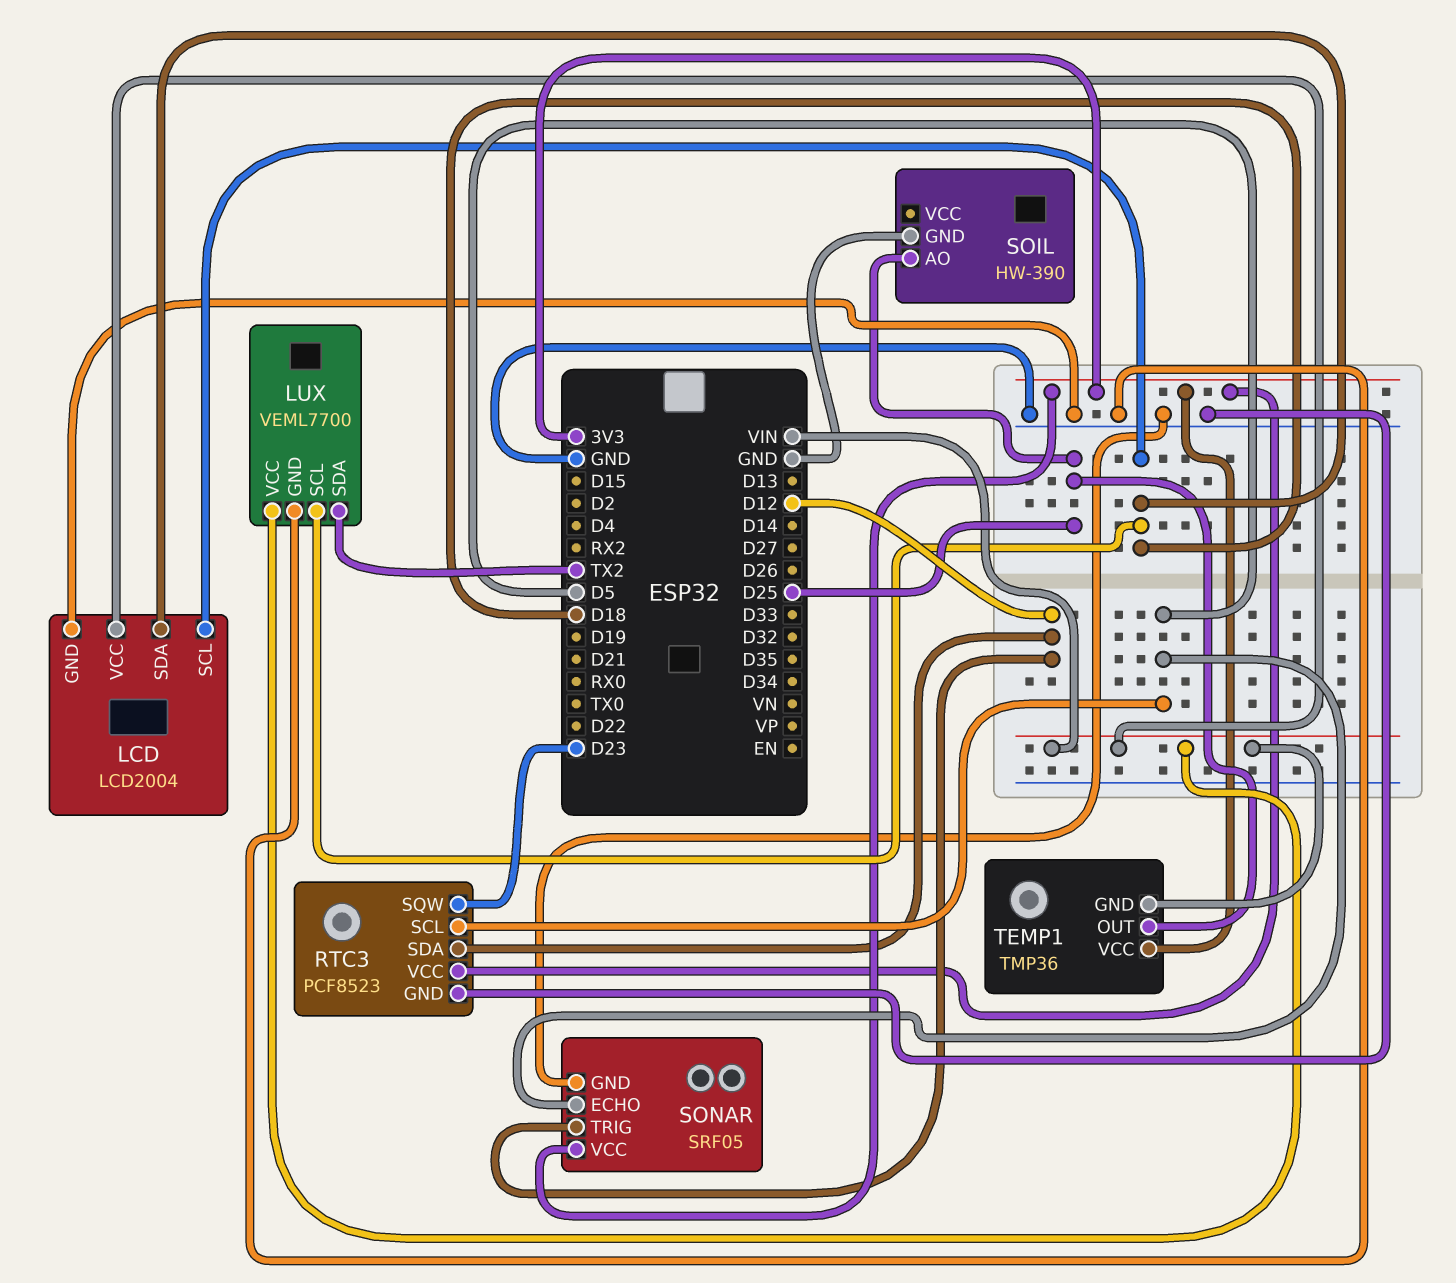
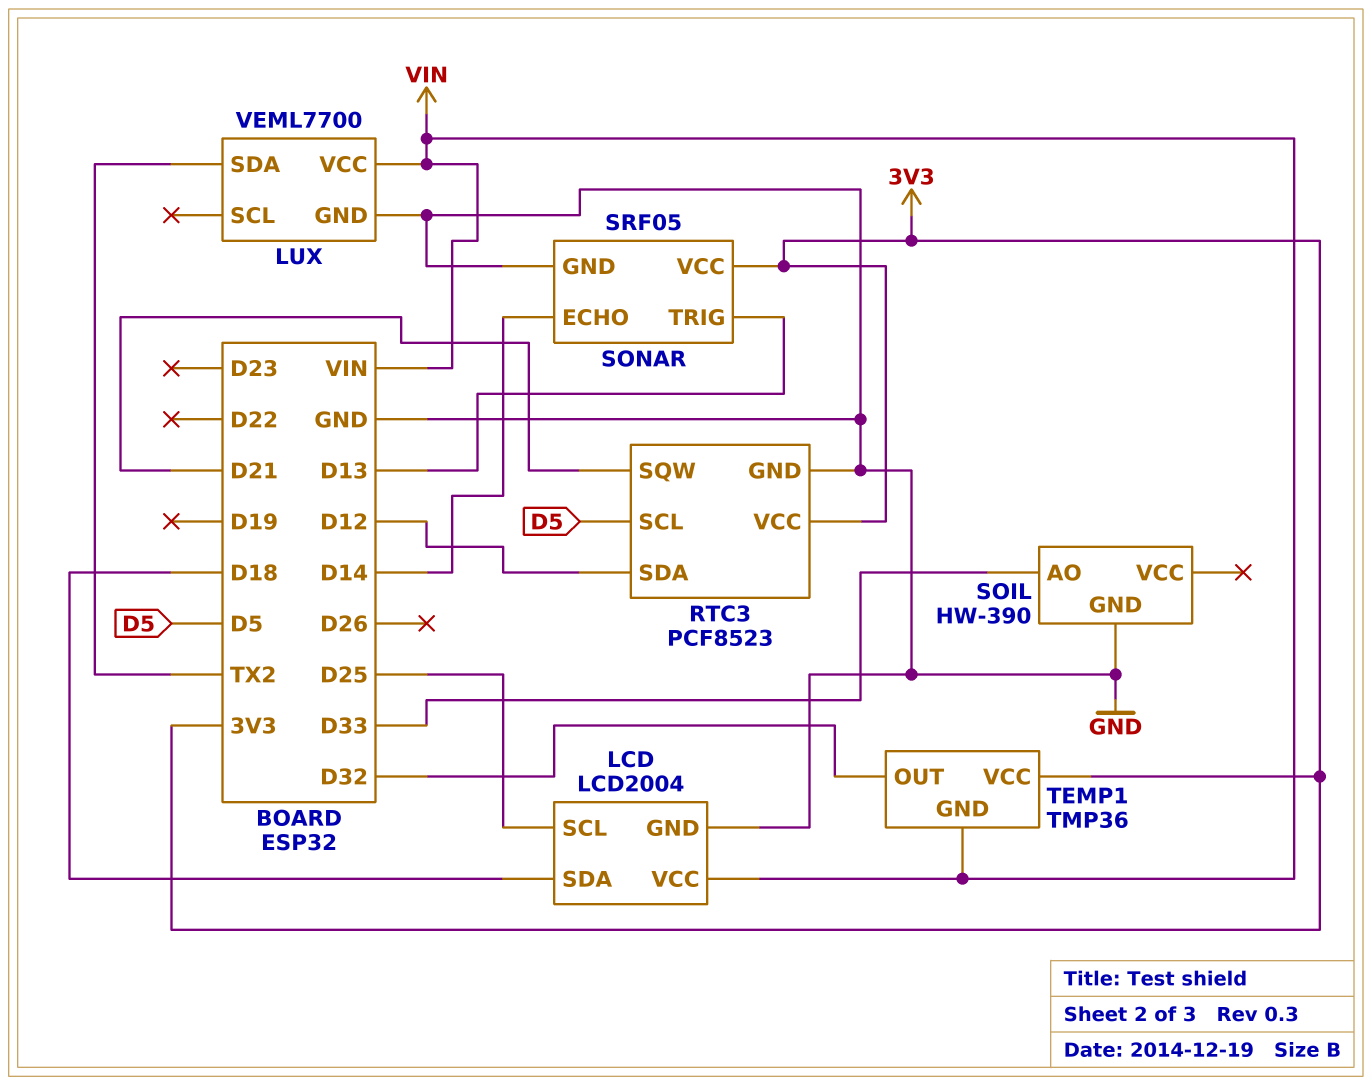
LCD pin SCL: D18 -> D25
LUX pin SCL: D18 -> none
RTC3 pin SQW: D23 -> D21
SOIL pin AO: D25 -> D33
SONAR pin ECHO: D5 -> D14
SONAR pin TRIG: D12 -> D13
TEMP1 pin OUT: D25 -> D32

